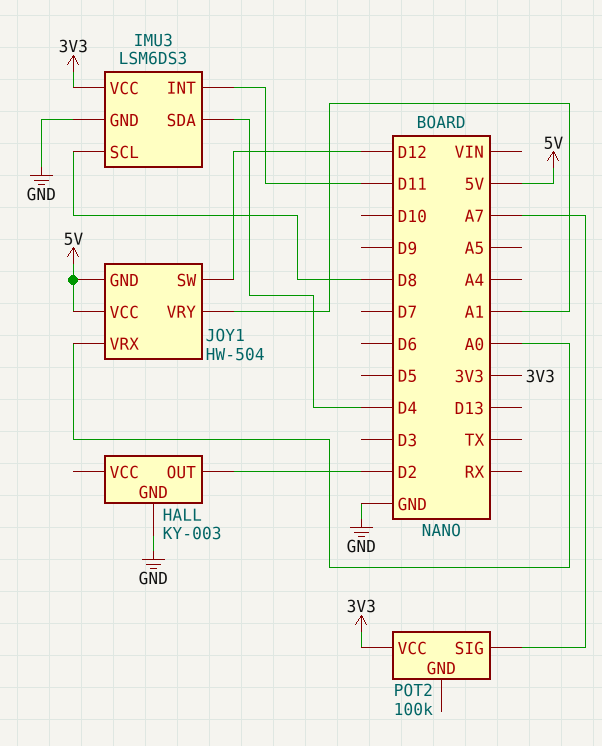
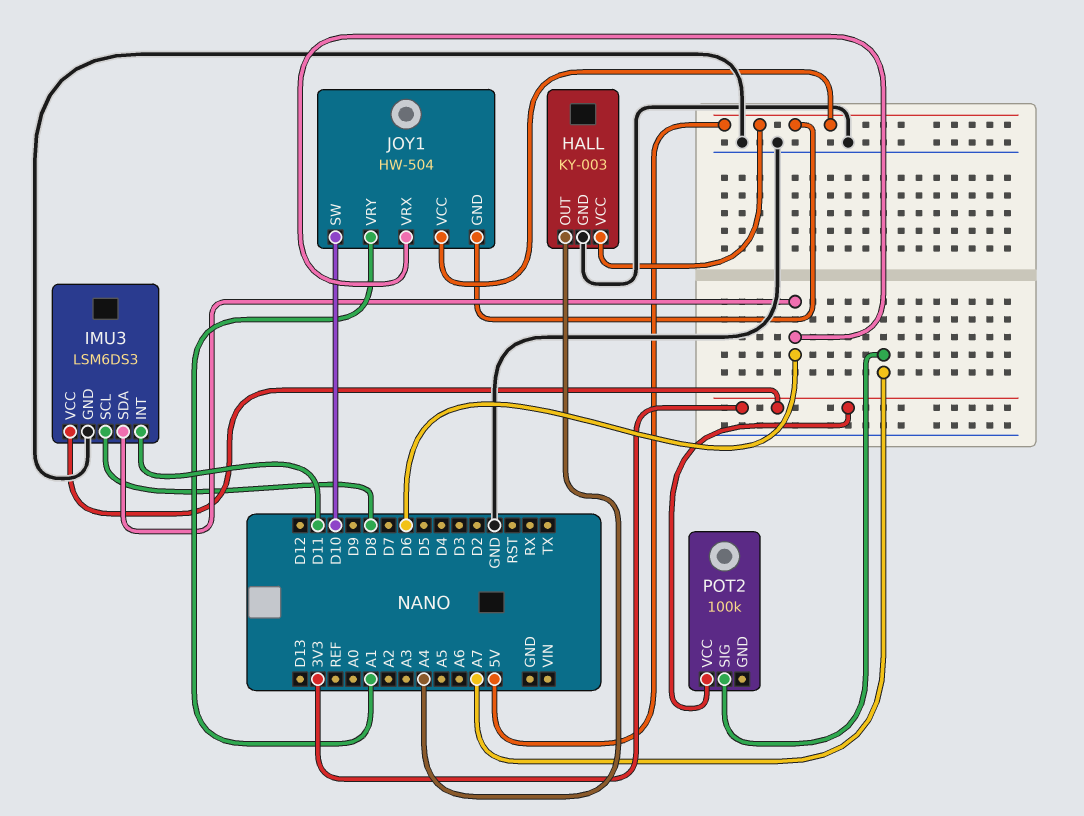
HALL pin OUT: D2 -> A4
HALL pin VCC: none -> 5V
IMU3 pin SDA: D4 -> D6
JOY1 pin SW: D12 -> D10
JOY1 pin VRX: A0 -> D6

